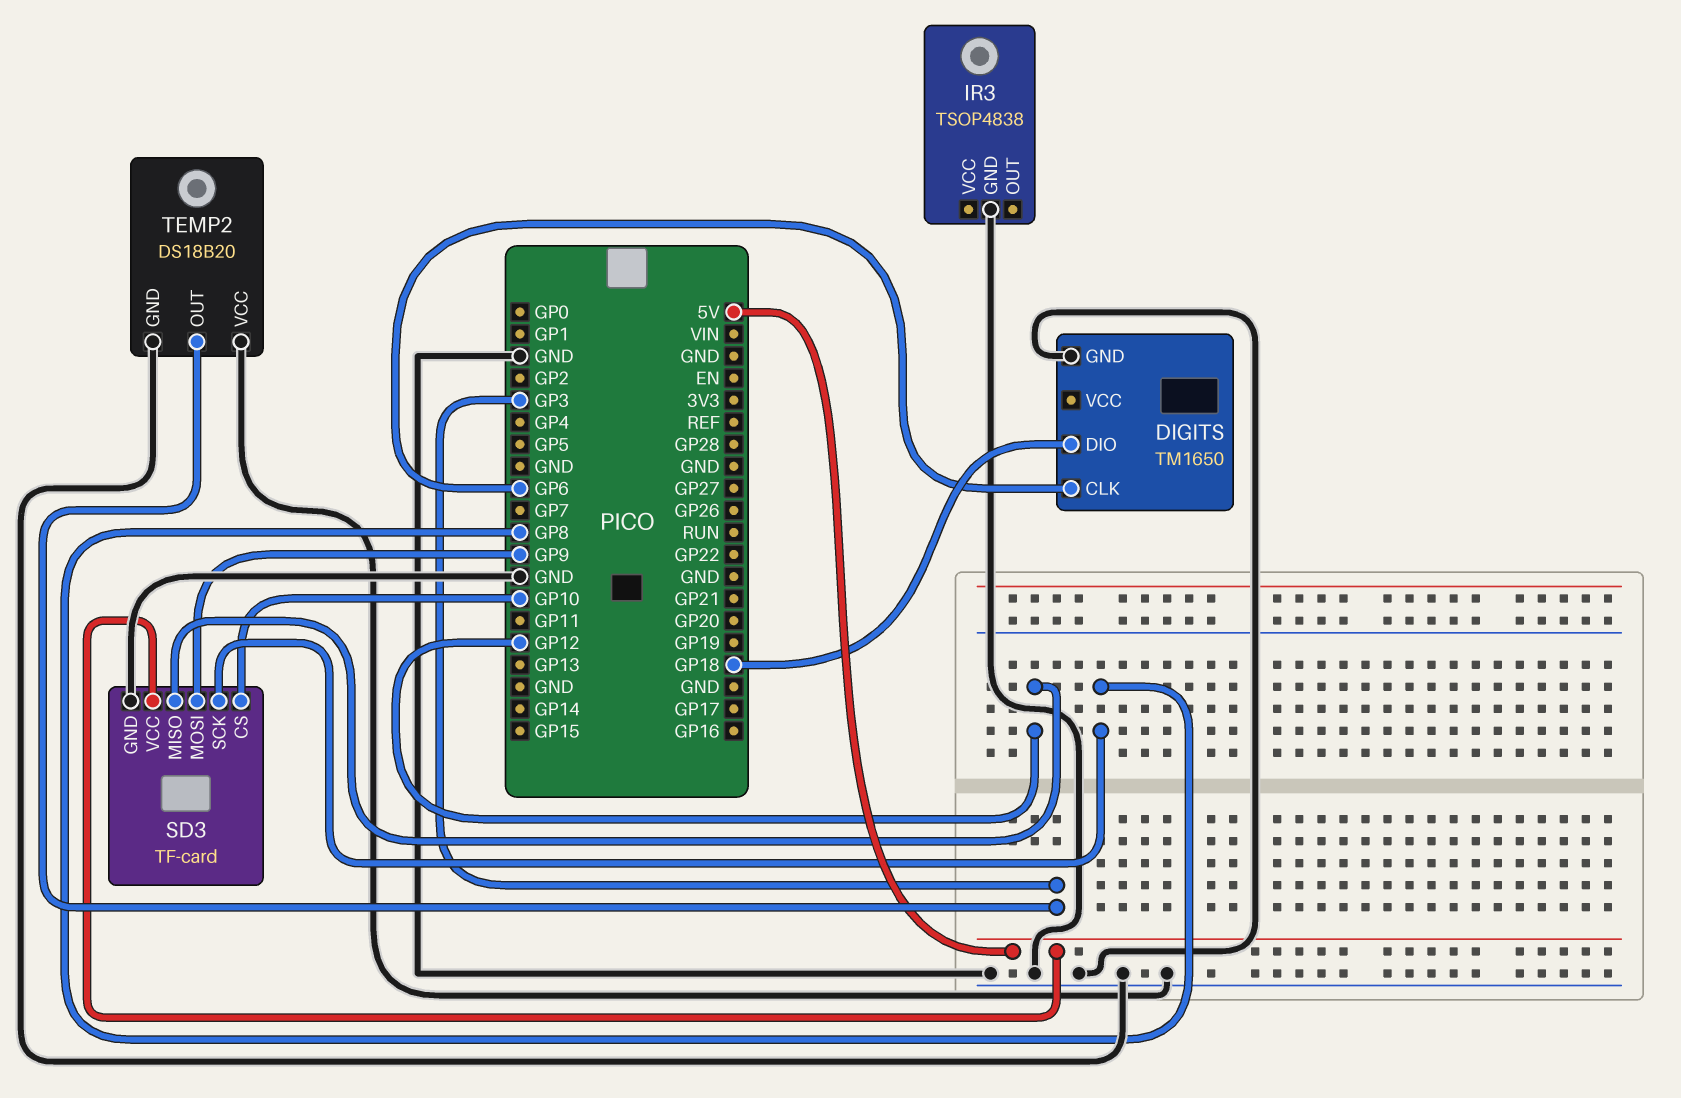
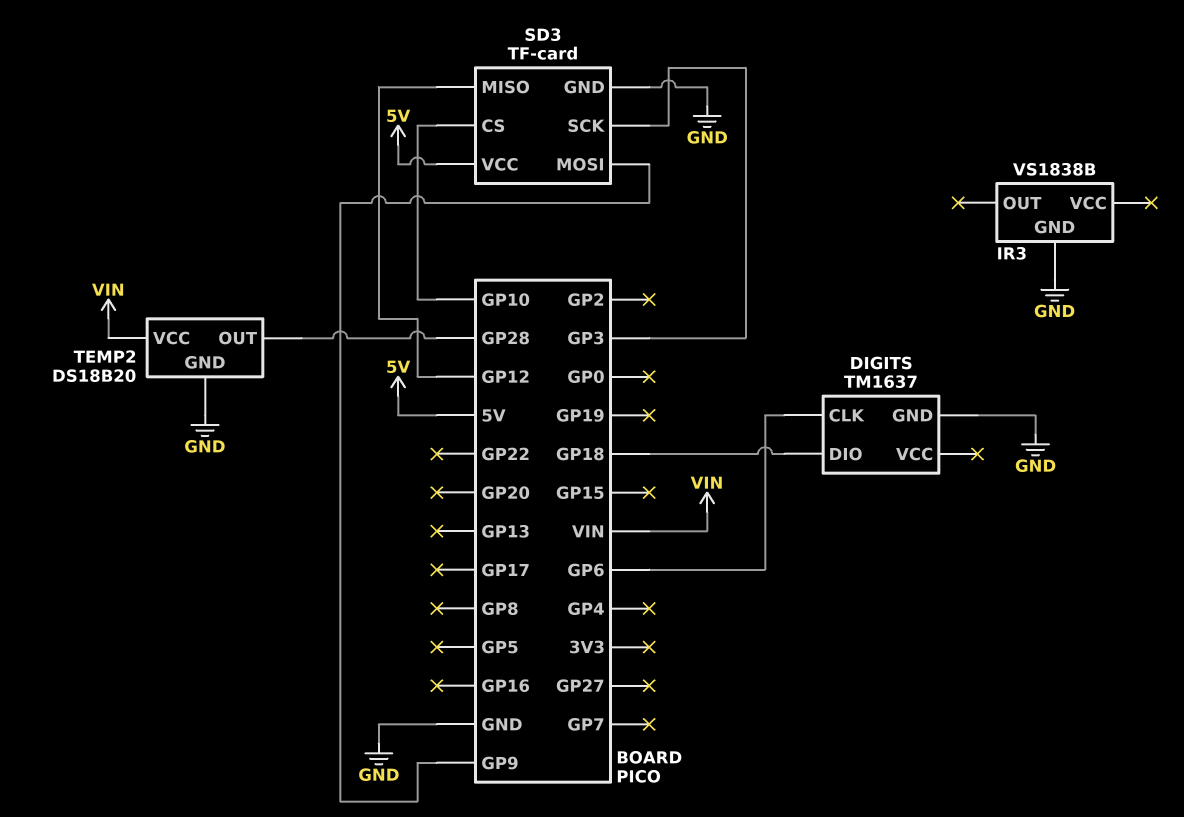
DIGITS: TM1650 -> TM1637
IR3: TSOP4838 -> VS1838B
SD3 pin SCK: GP8 -> GP3
TEMP2 pin OUT: GP3 -> GP28
TEMP2 pin VCC: GND -> VIN

